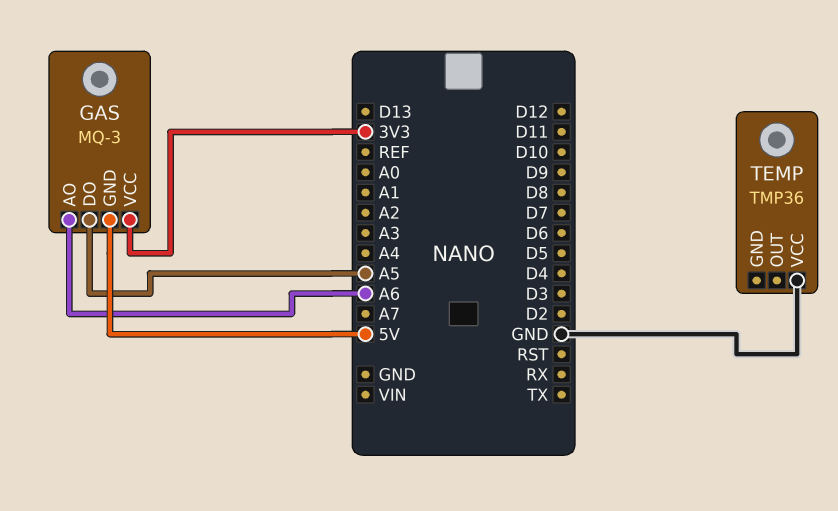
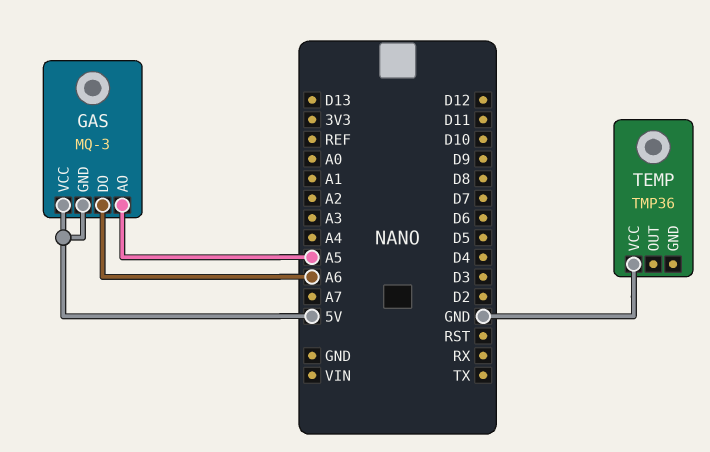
GAS pin AO: A6 -> A5
GAS pin DO: A5 -> A6
GAS pin VCC: 3V3 -> 5V

